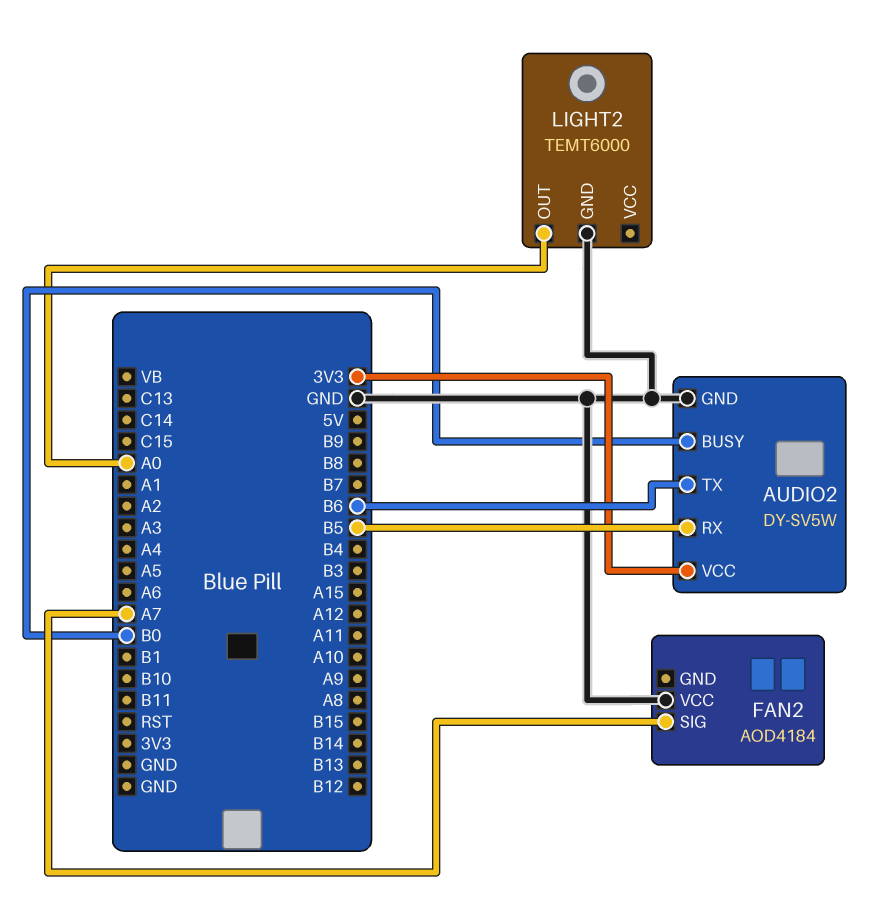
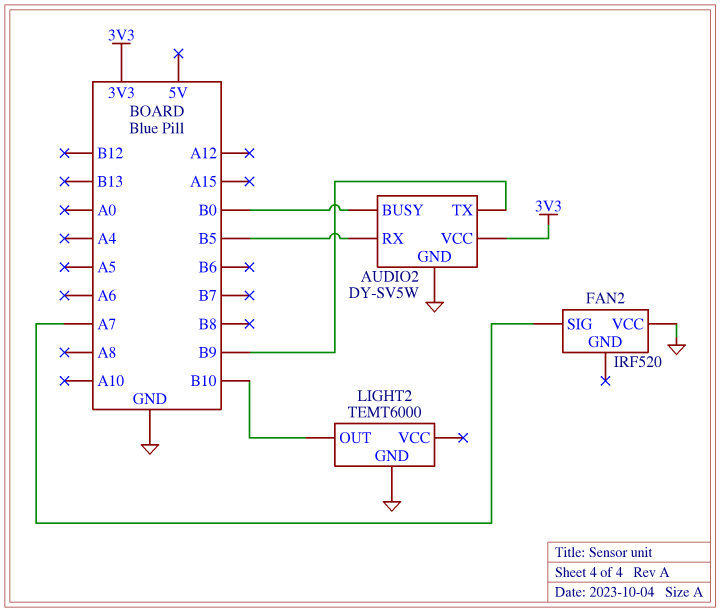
AUDIO2 pin TX: B6 -> B9
FAN2: AOD4184 -> IRF520
LIGHT2 pin OUT: A0 -> B10

